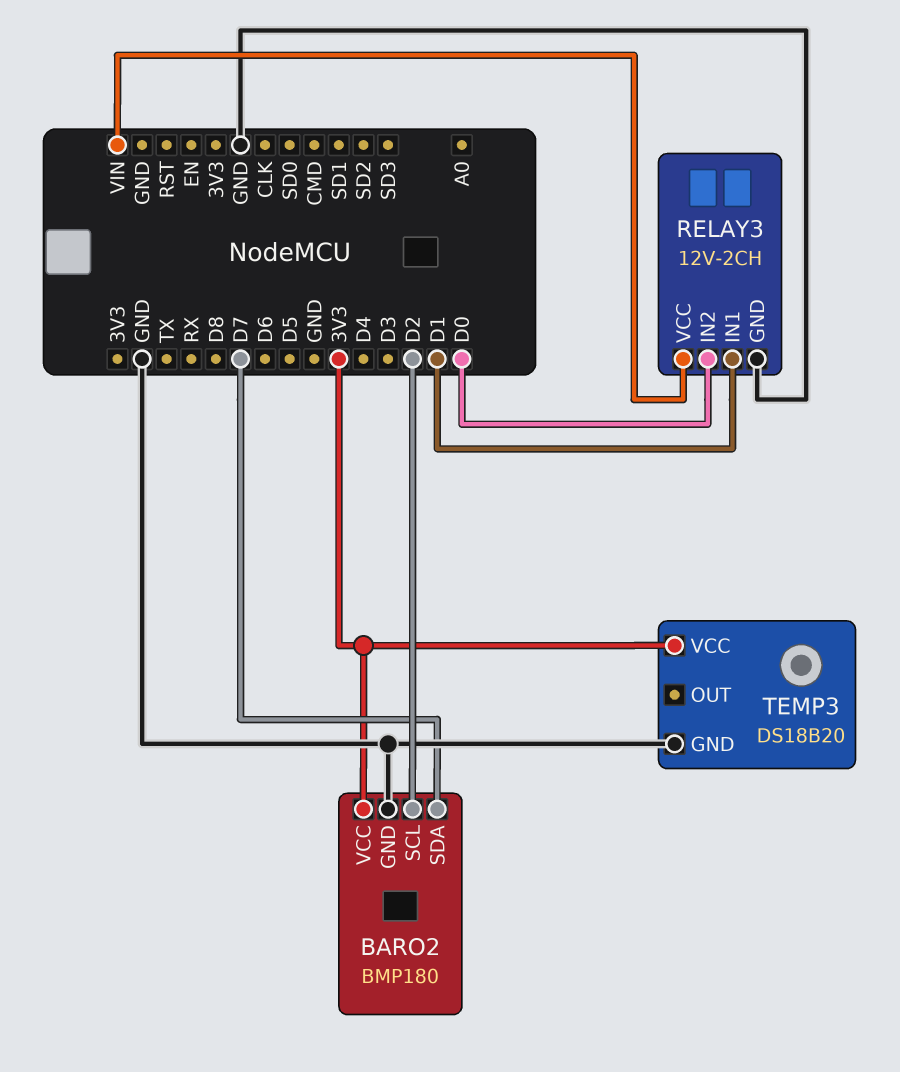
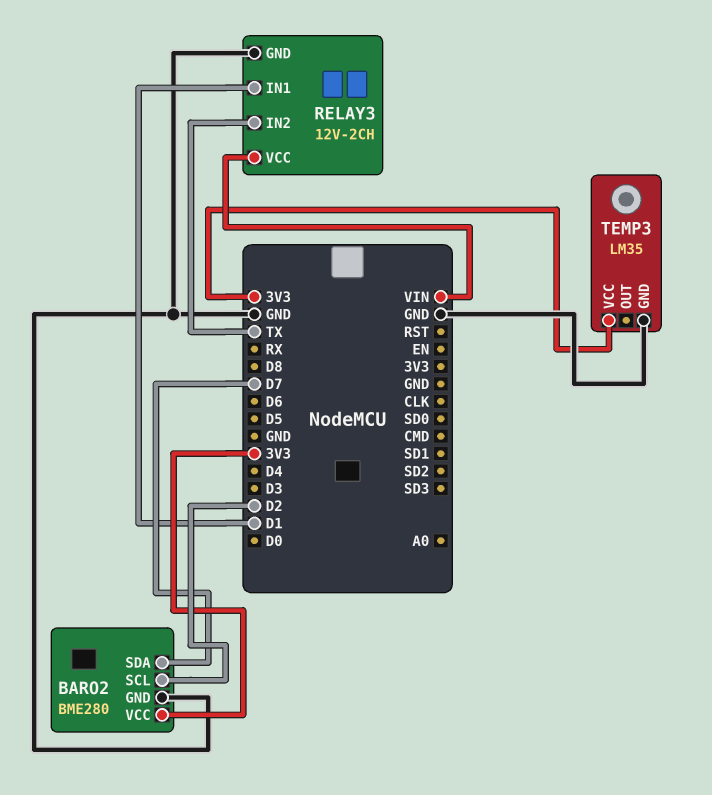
BARO2: BMP180 -> BME280
RELAY3 pin IN2: D0 -> TX
TEMP3: DS18B20 -> LM35

